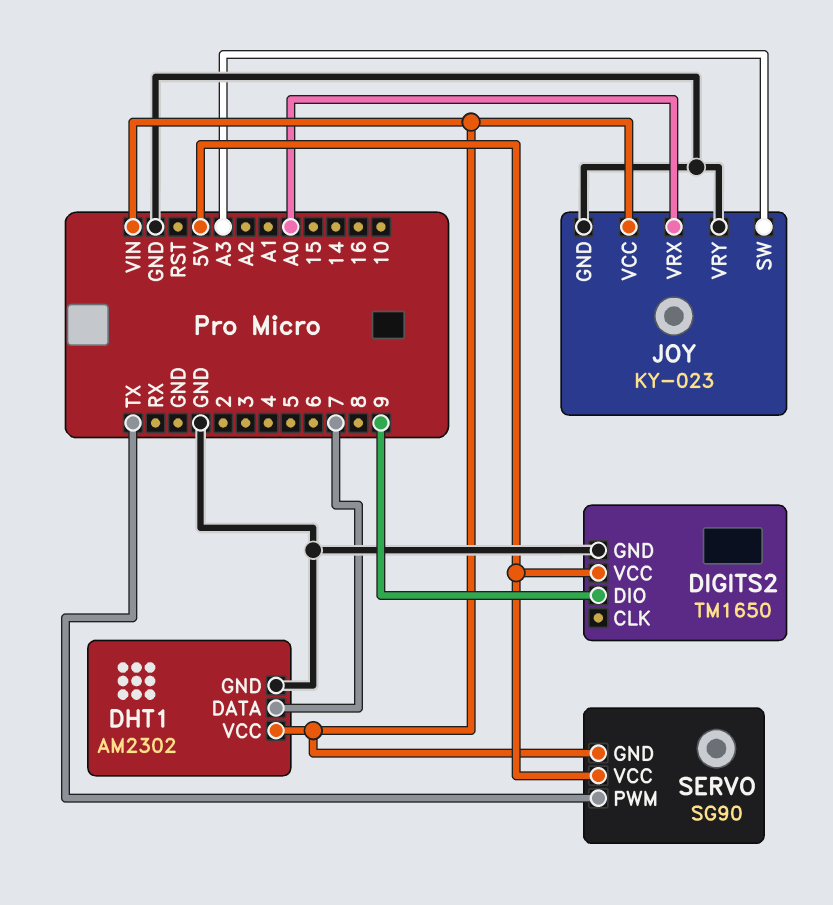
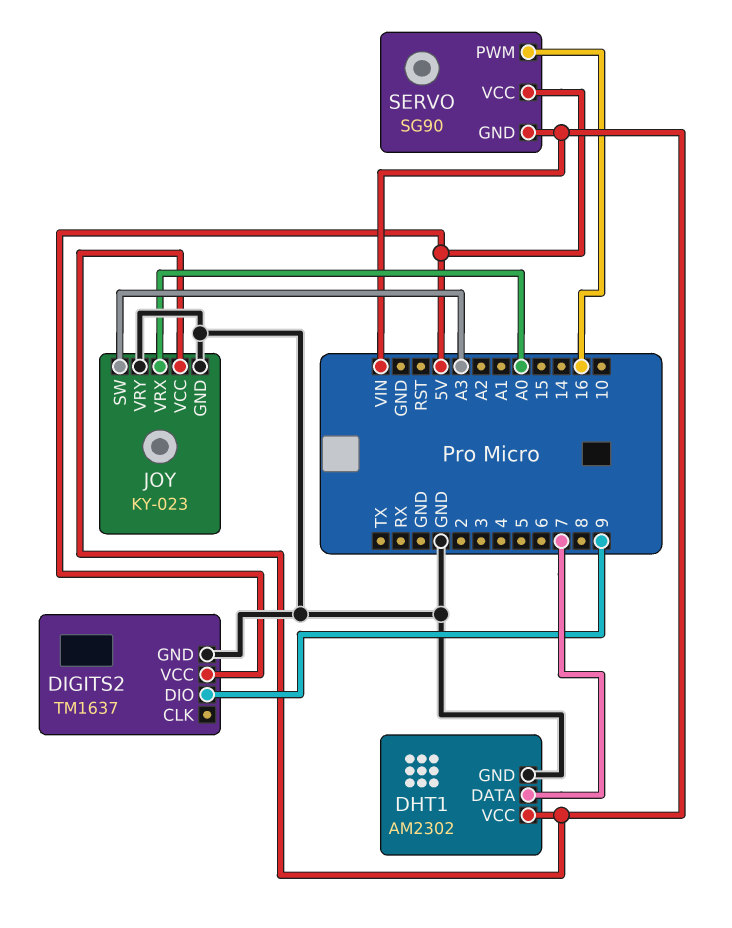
DIGITS2: TM1650 -> TM1637
SERVO pin PWM: TX -> 16

